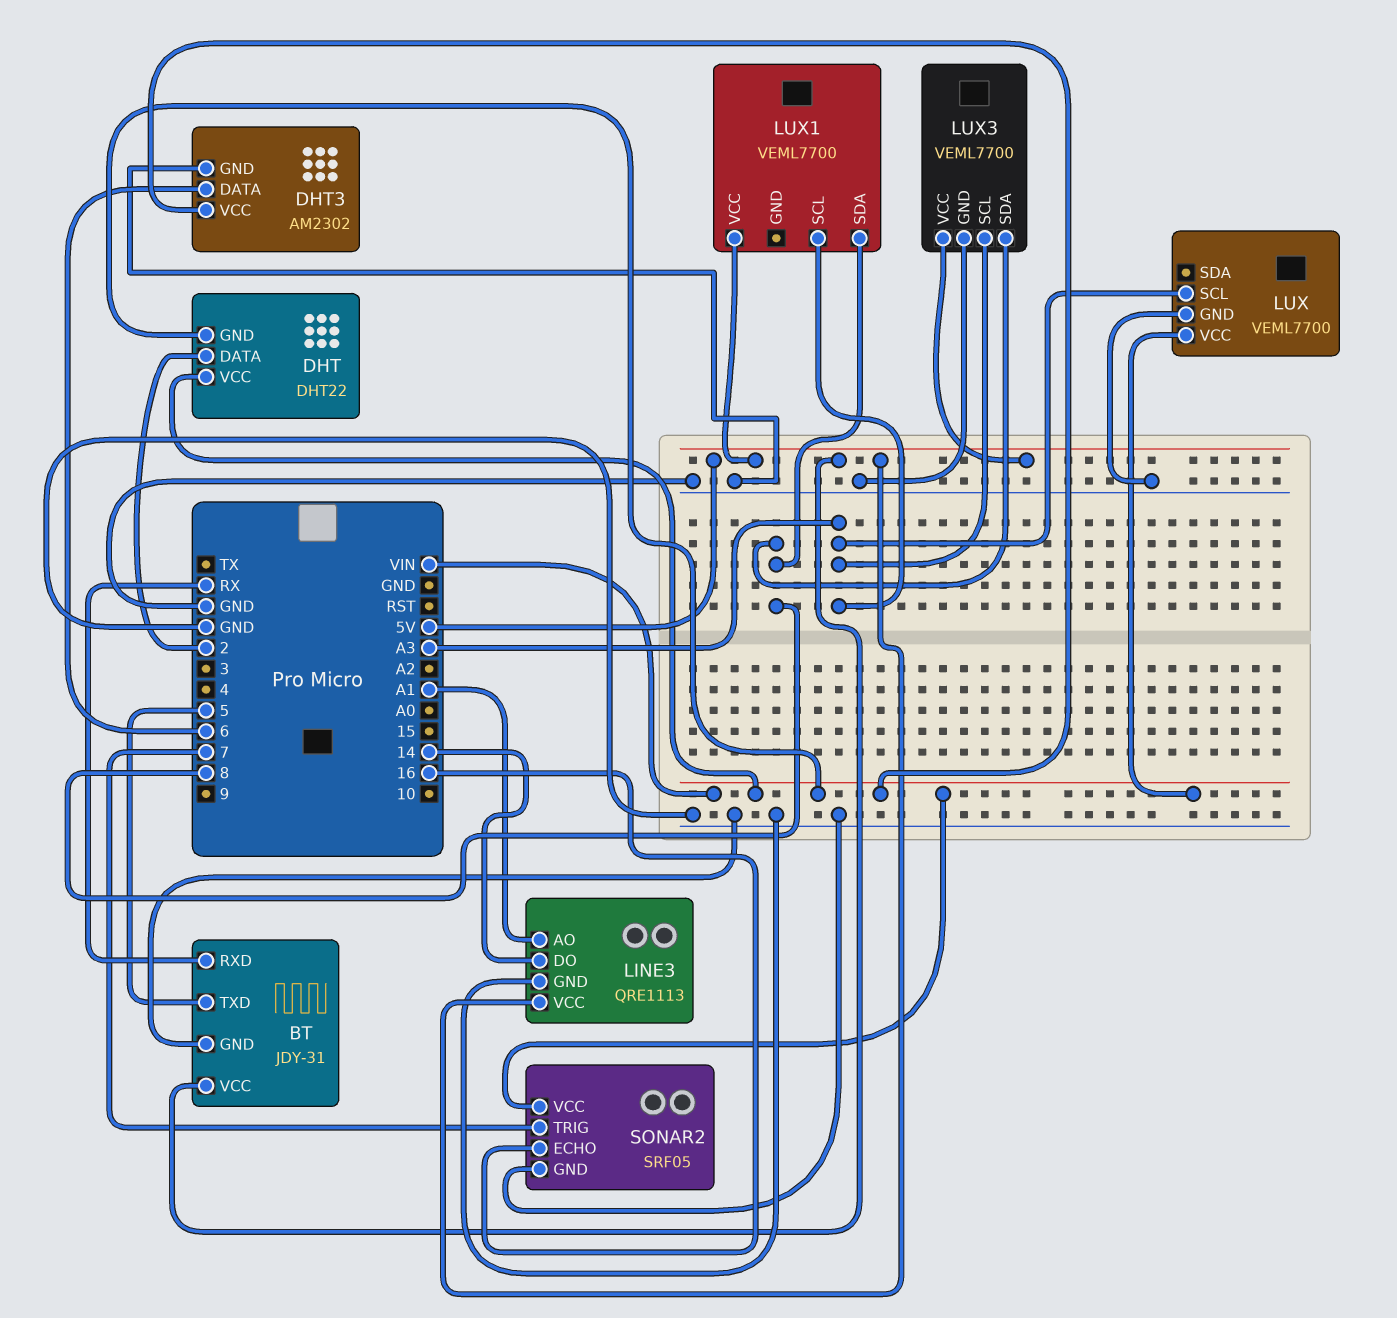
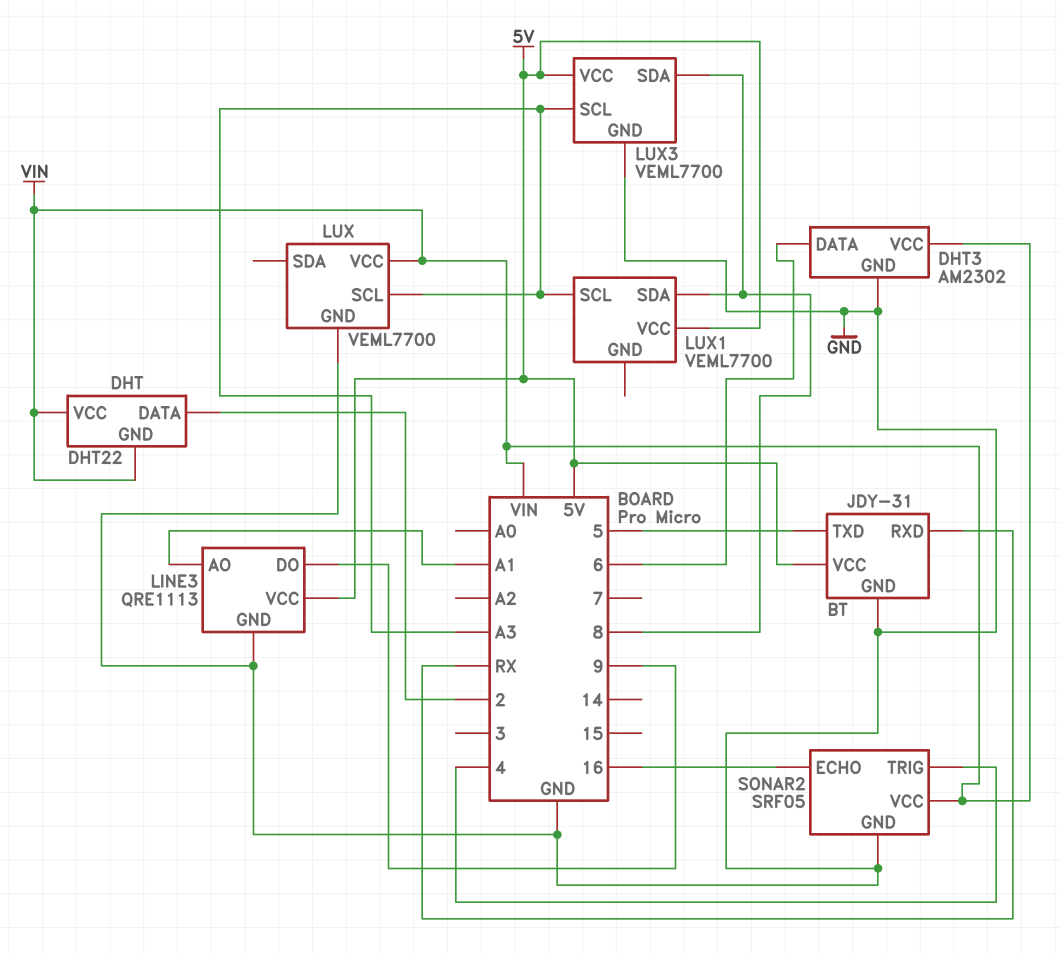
LINE3 pin DO: 14 -> 9
SONAR2 pin TRIG: 7 -> 4

